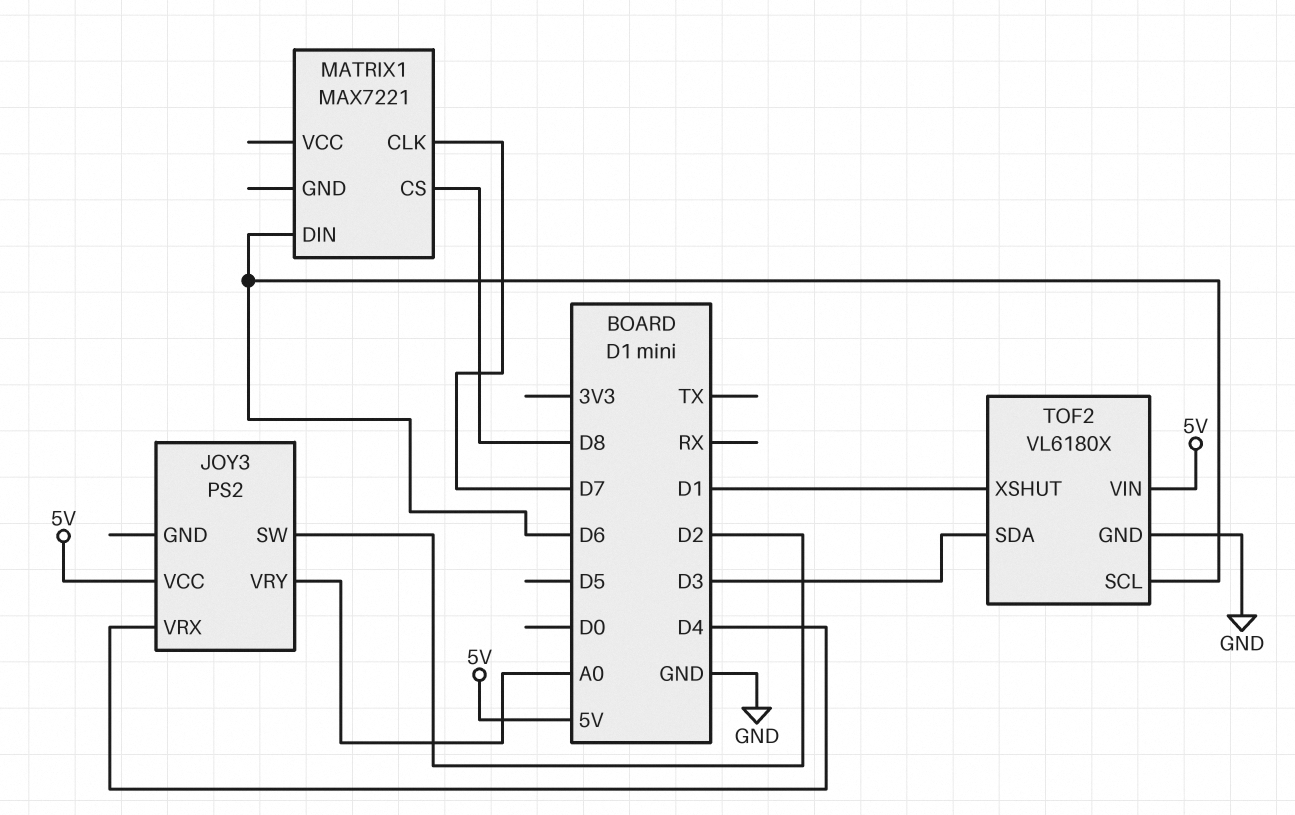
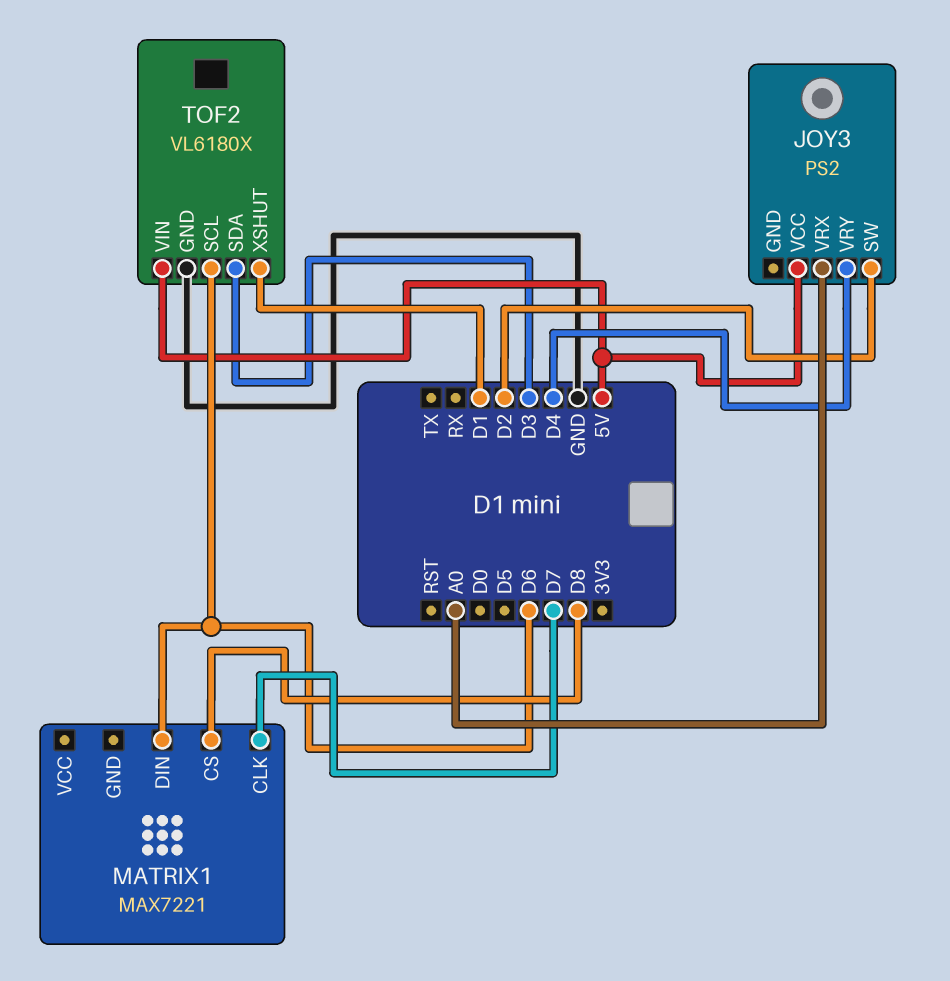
JOY3 pin VRX: D4 -> A0
JOY3 pin VRY: A0 -> D4

